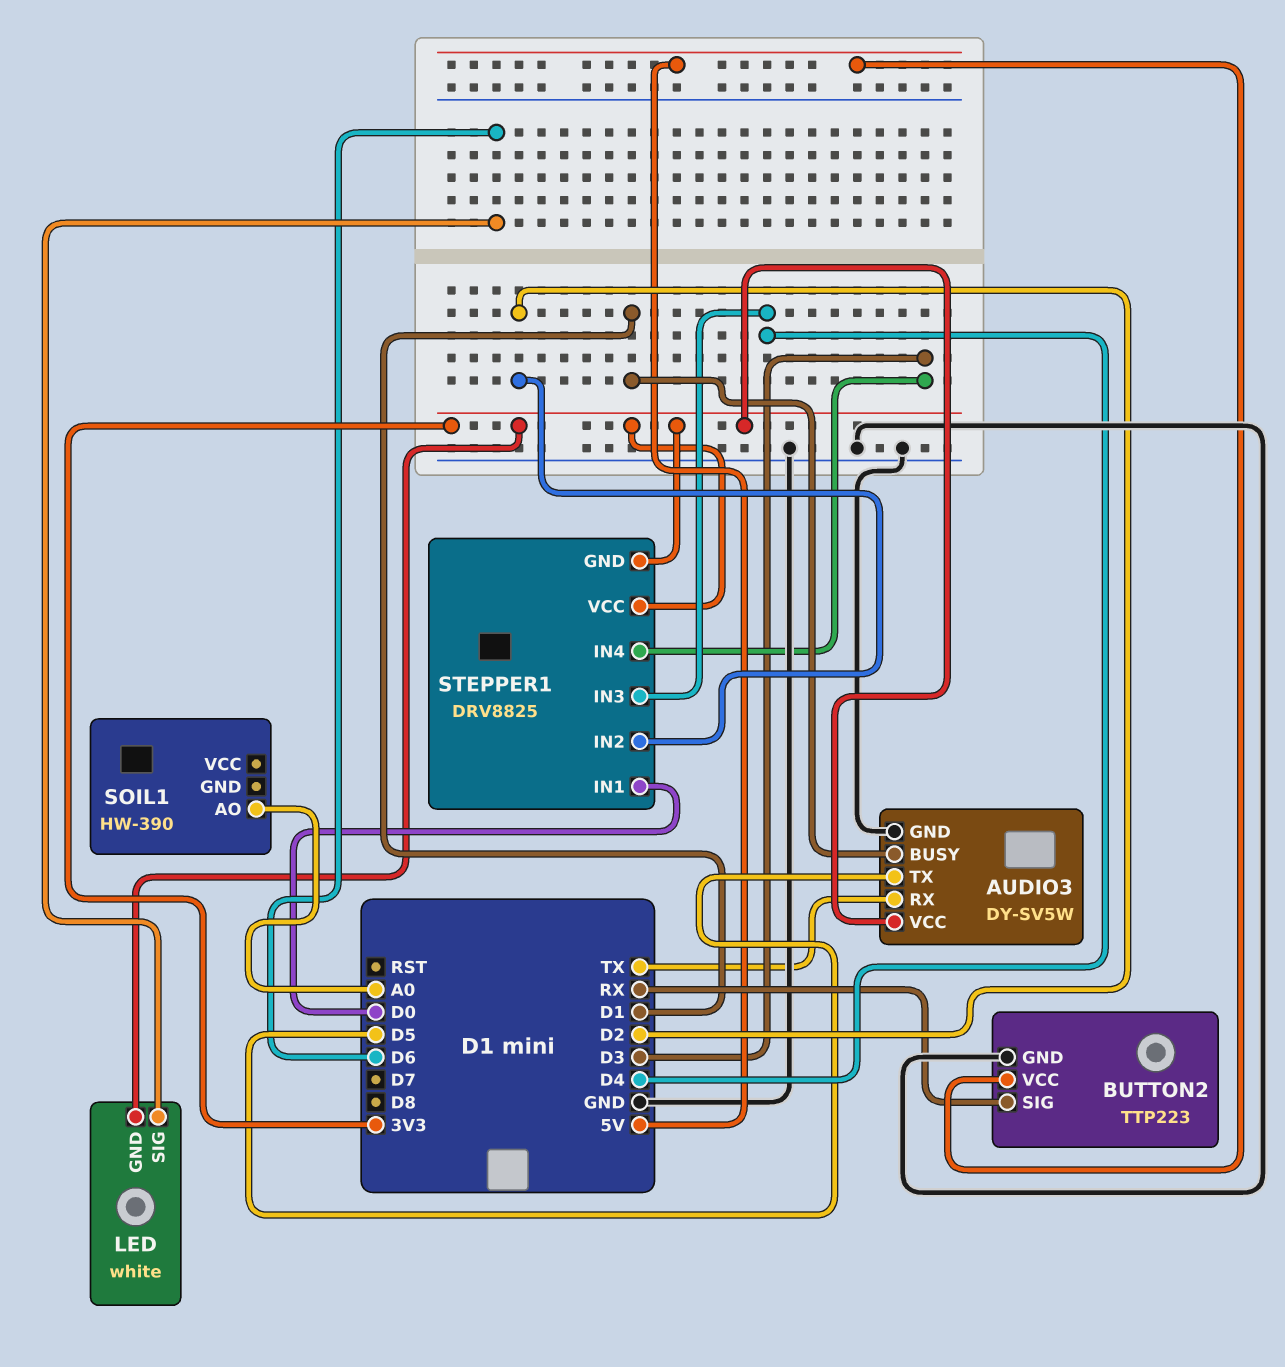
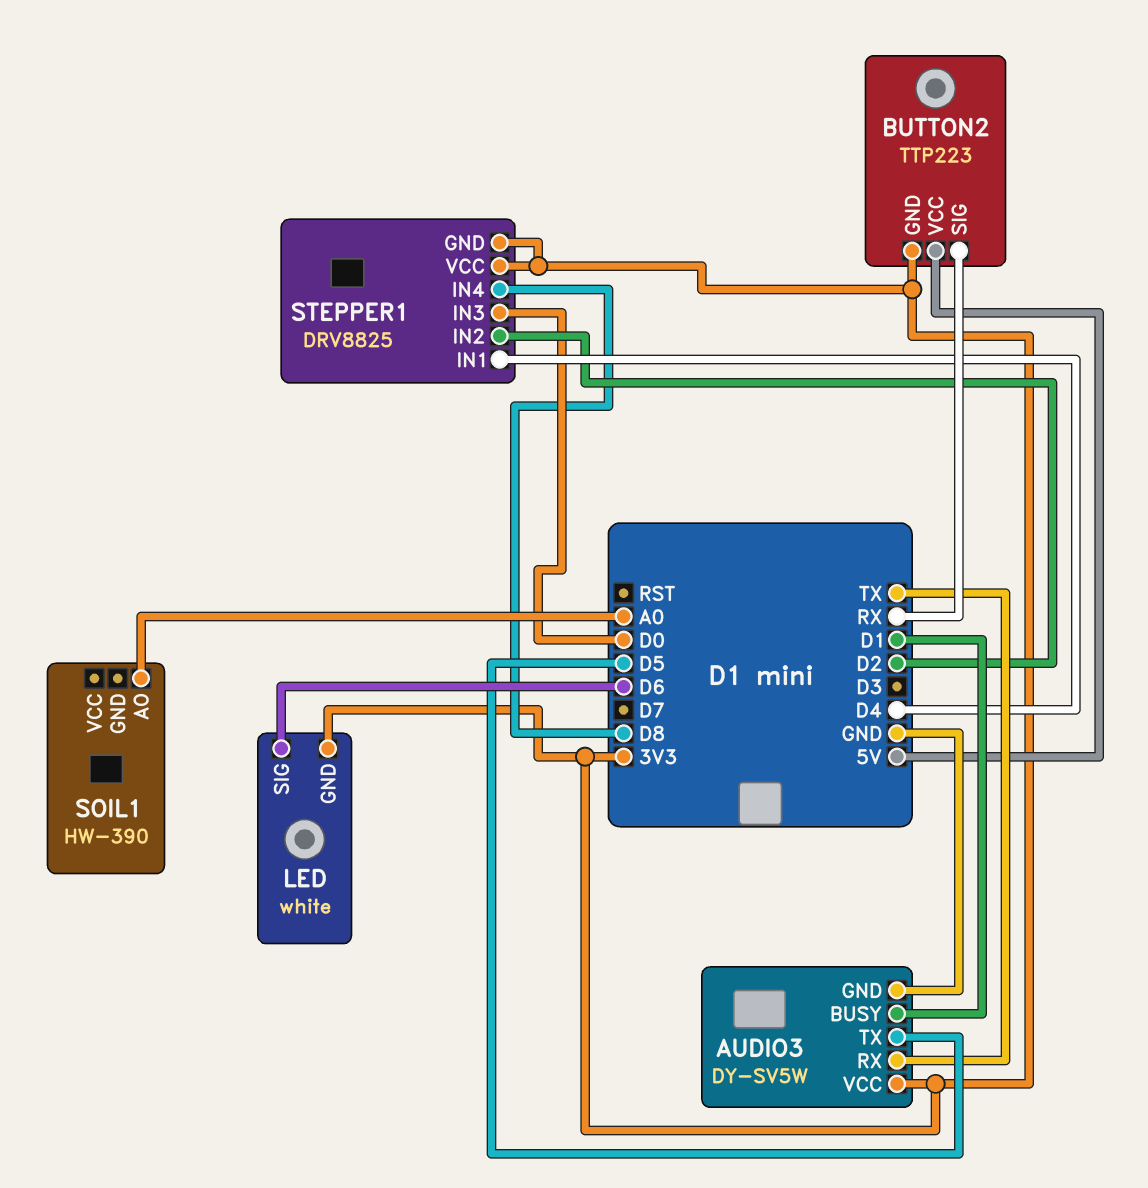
BUTTON2 pin GND: GND -> 3V3
STEPPER1 pin IN1: D0 -> D4
STEPPER1 pin IN3: D4 -> D0
STEPPER1 pin IN4: D3 -> D8

